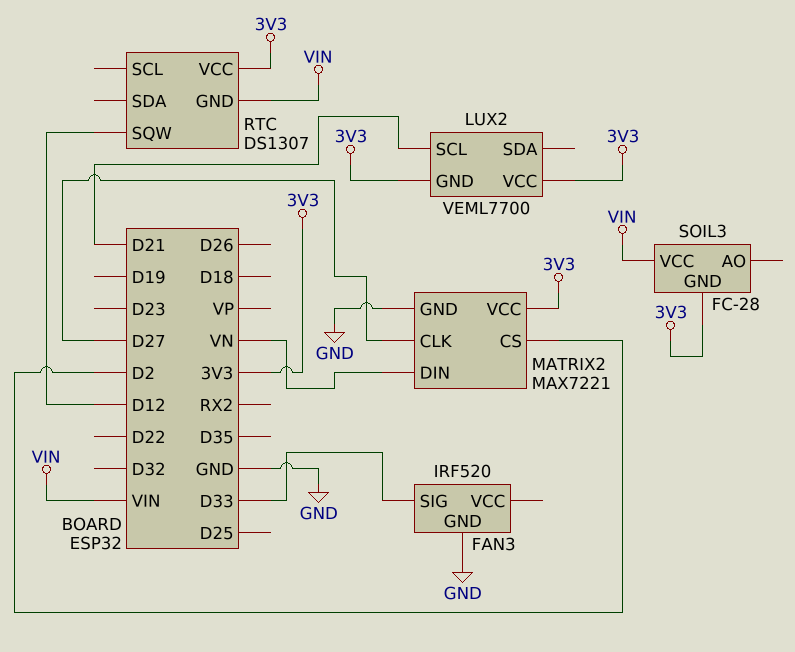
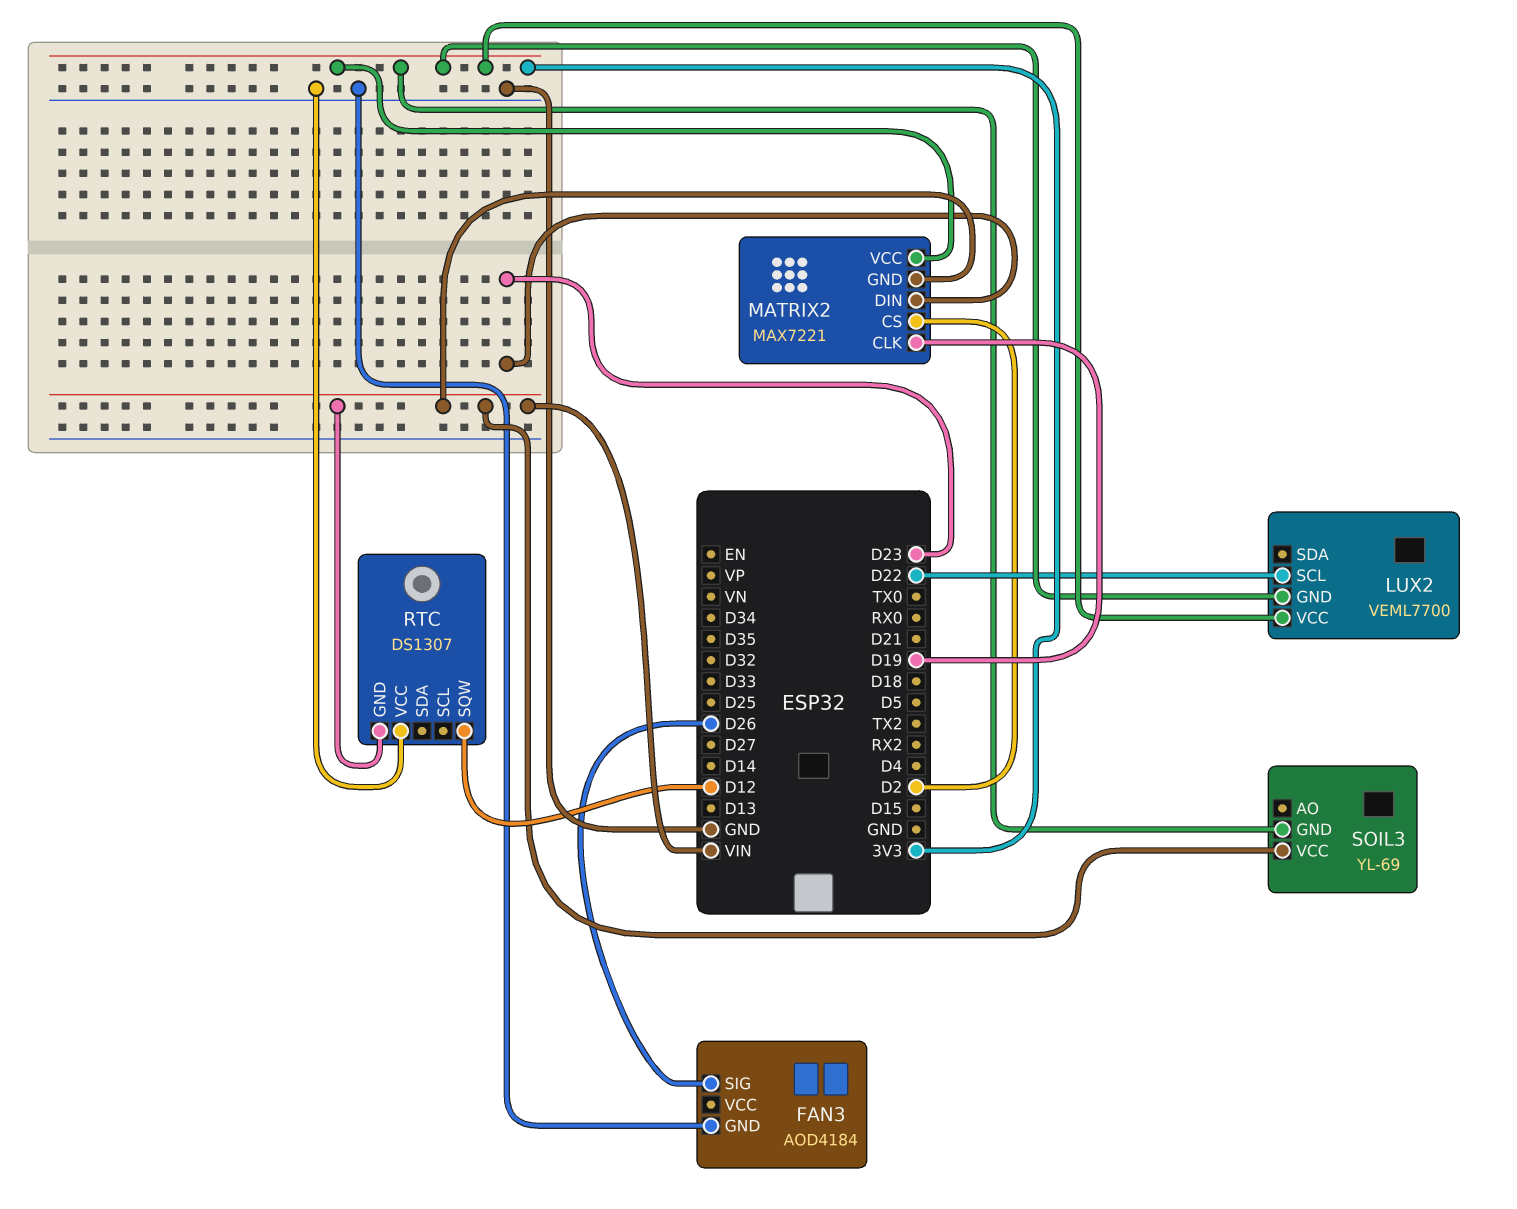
FAN3: IRF520 -> AOD4184
FAN3 pin SIG: D33 -> D26
LUX2 pin SCL: D21 -> D22
MATRIX2 pin CLK: D27 -> D19
MATRIX2 pin DIN: VN -> D23
MATRIX2 pin GND: GND -> VIN
RTC pin VCC: 3V3 -> GND
SOIL3: FC-28 -> YL-69

